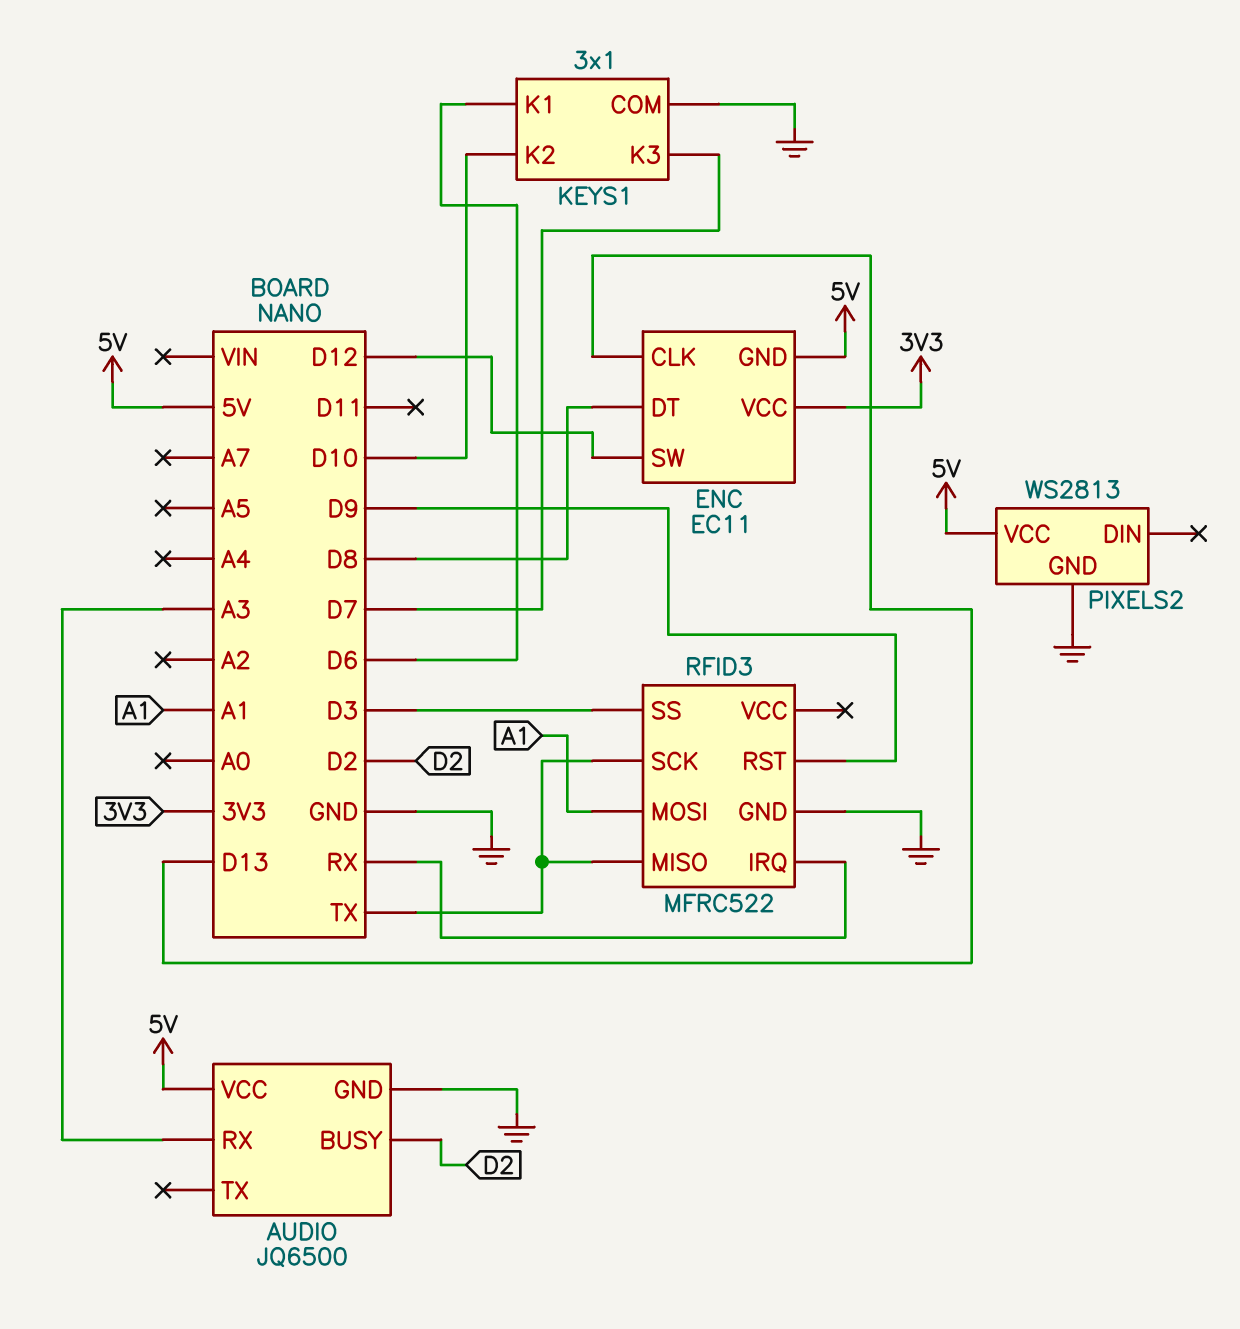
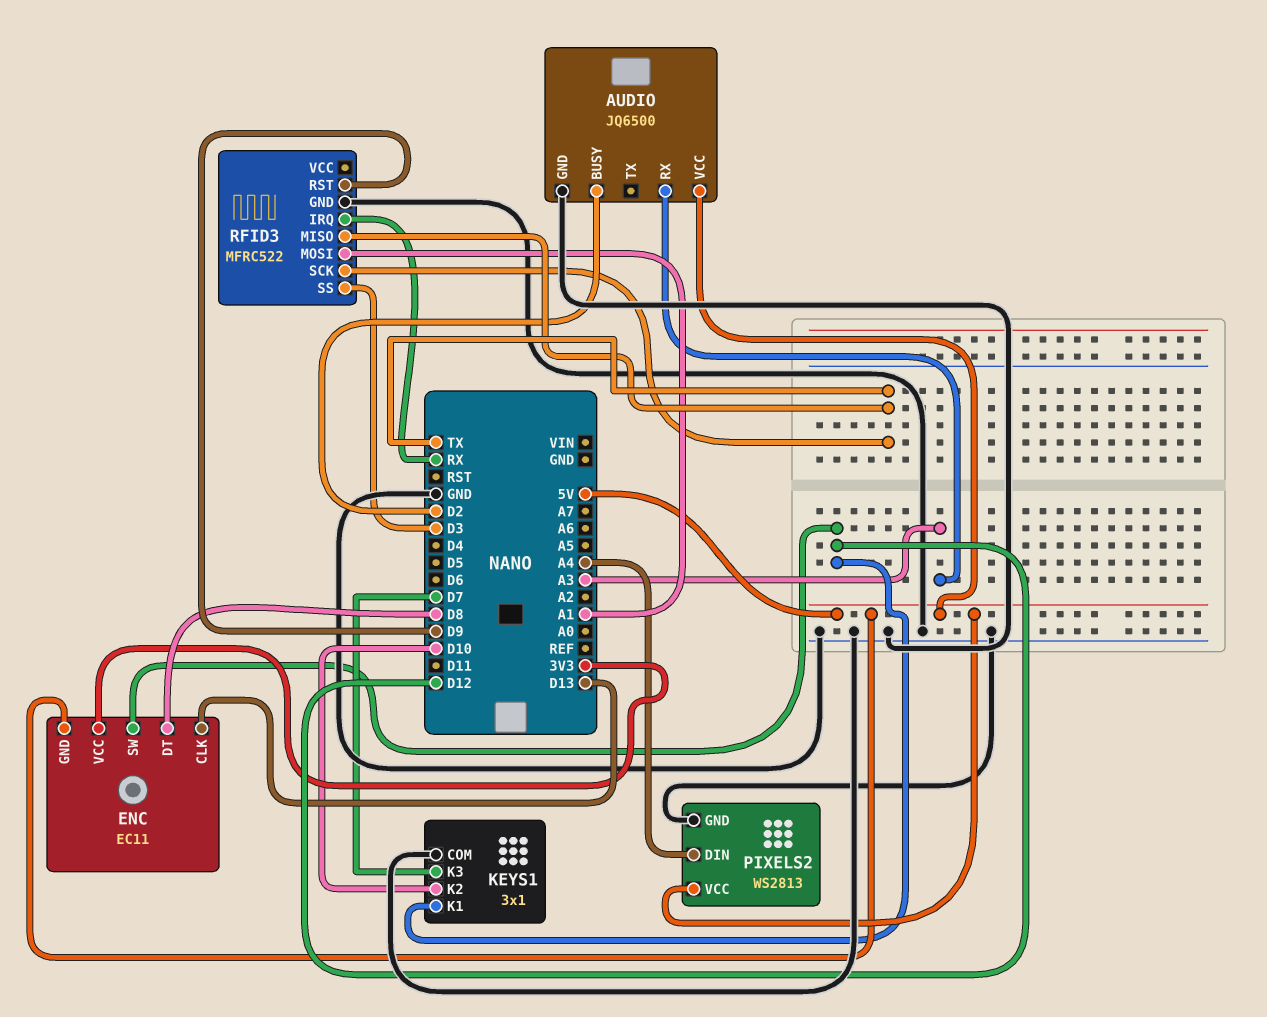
KEYS1 pin K1: D6 -> D12
PIXELS2 pin DIN: none -> A4

